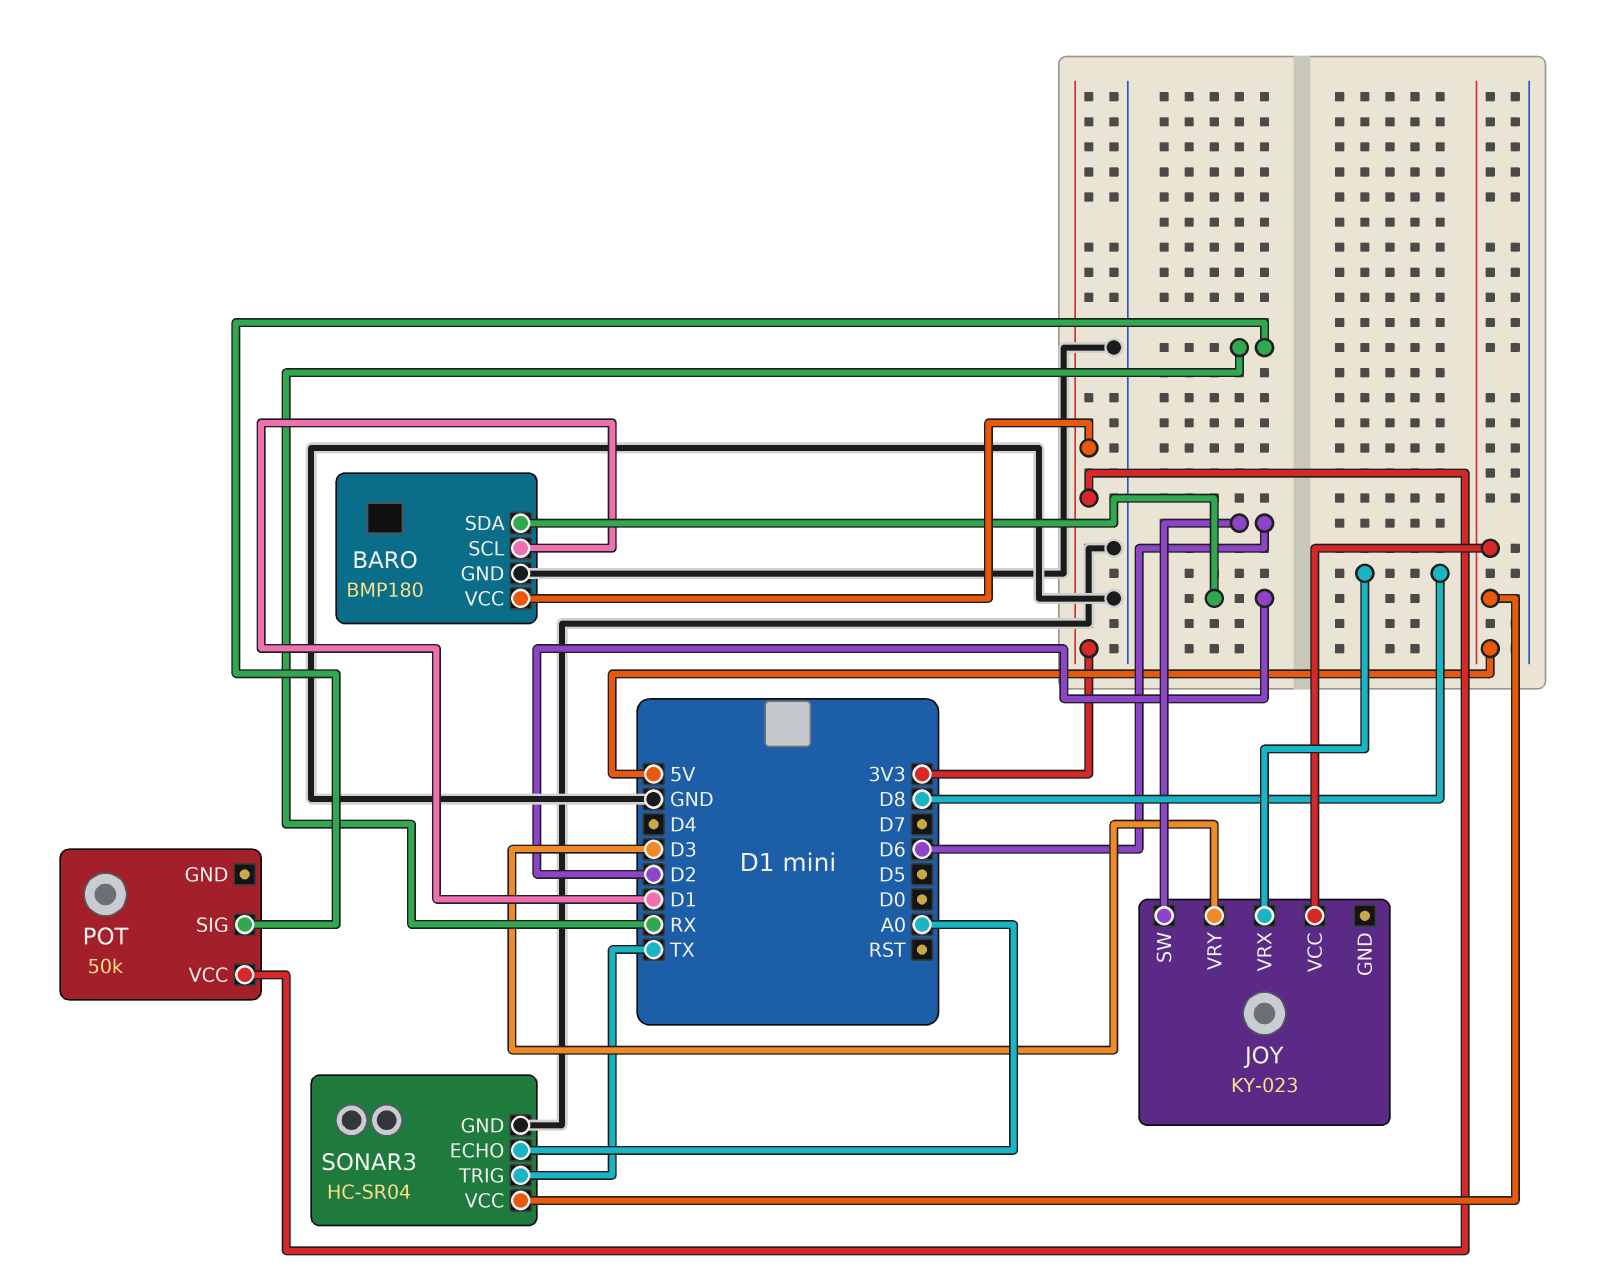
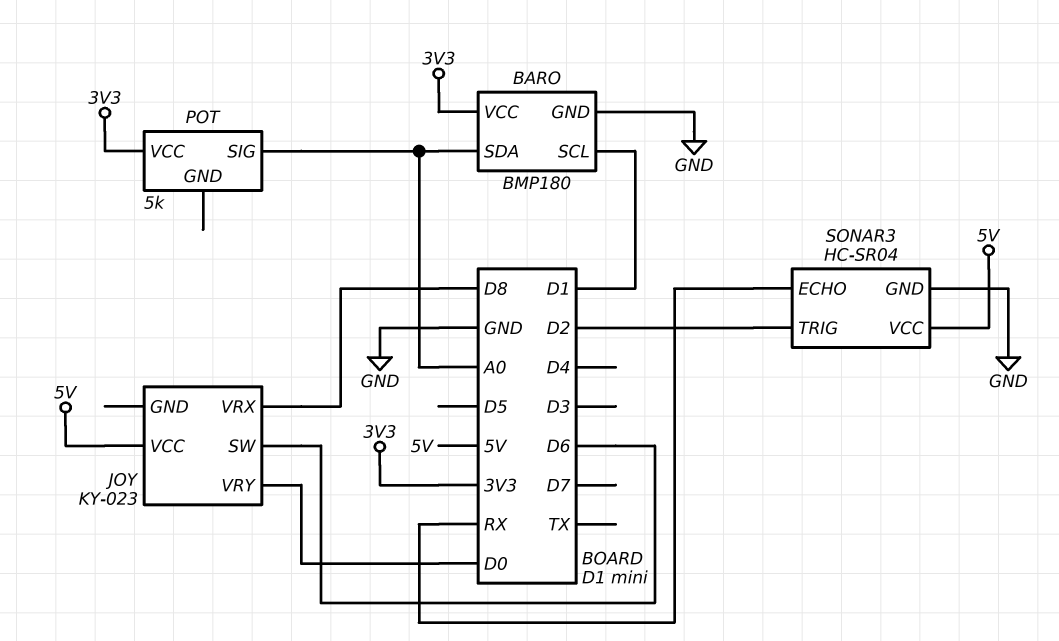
BARO pin SDA: D2 -> A0
JOY pin VRY: D3 -> D0
POT: 50k -> 5k
POT pin SIG: RX -> A0
SONAR3 pin ECHO: A0 -> RX
SONAR3 pin TRIG: TX -> D2

